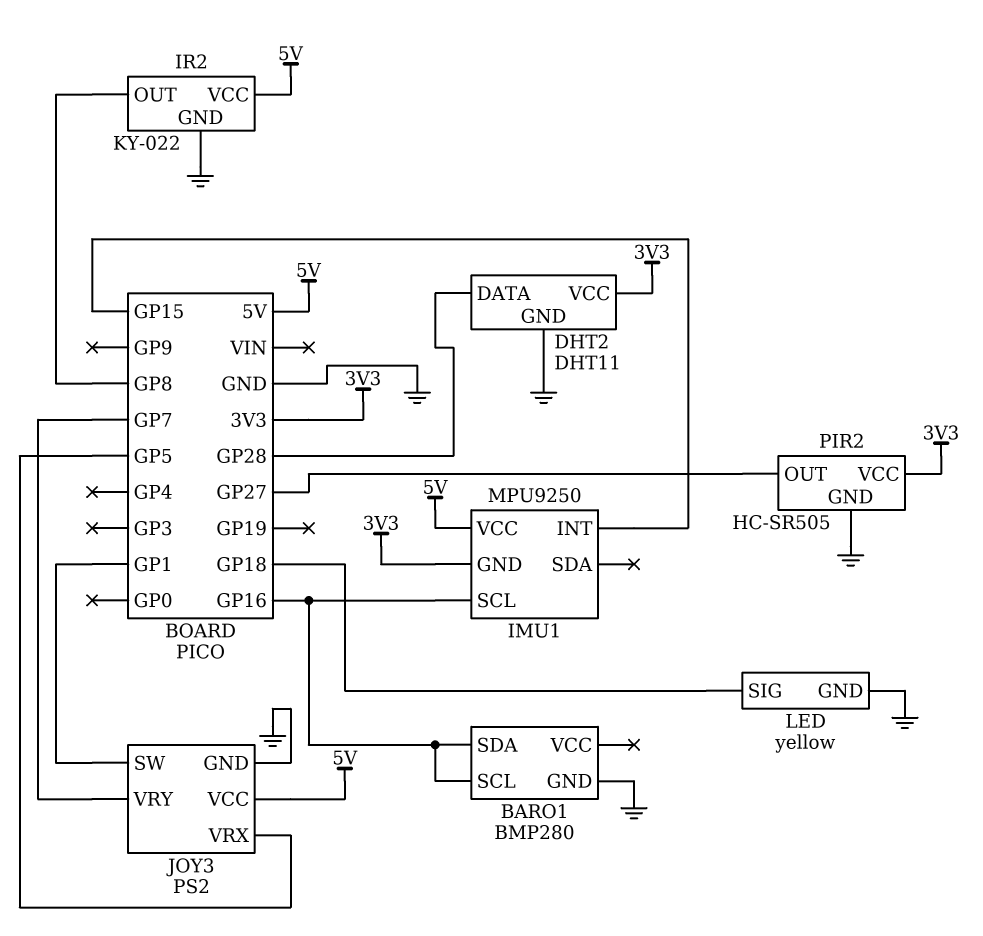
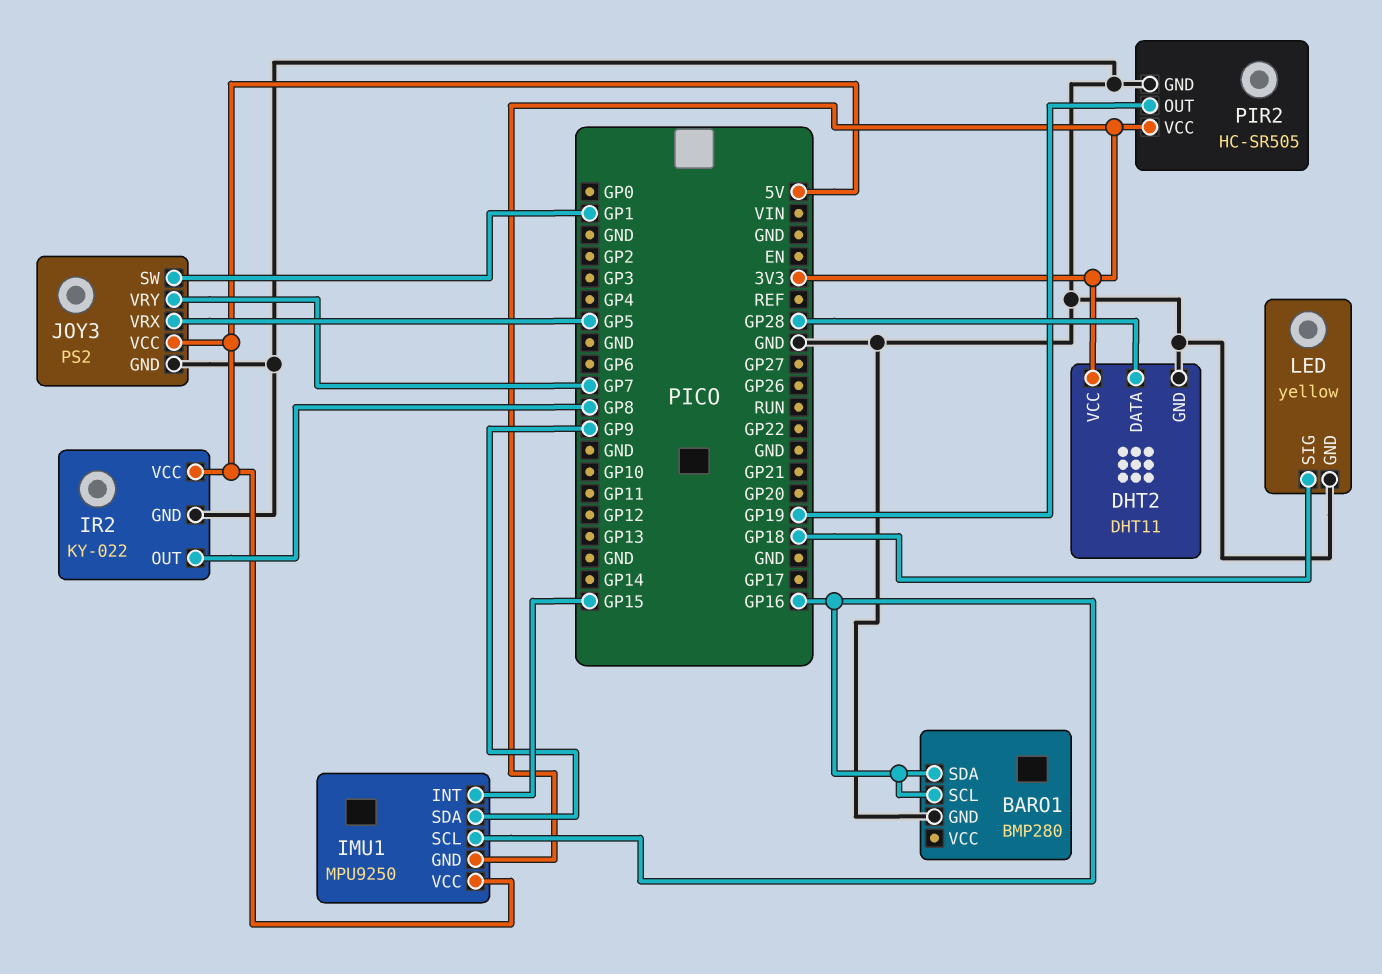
IMU1 pin SDA: none -> GP9
PIR2 pin OUT: GP27 -> GP19

